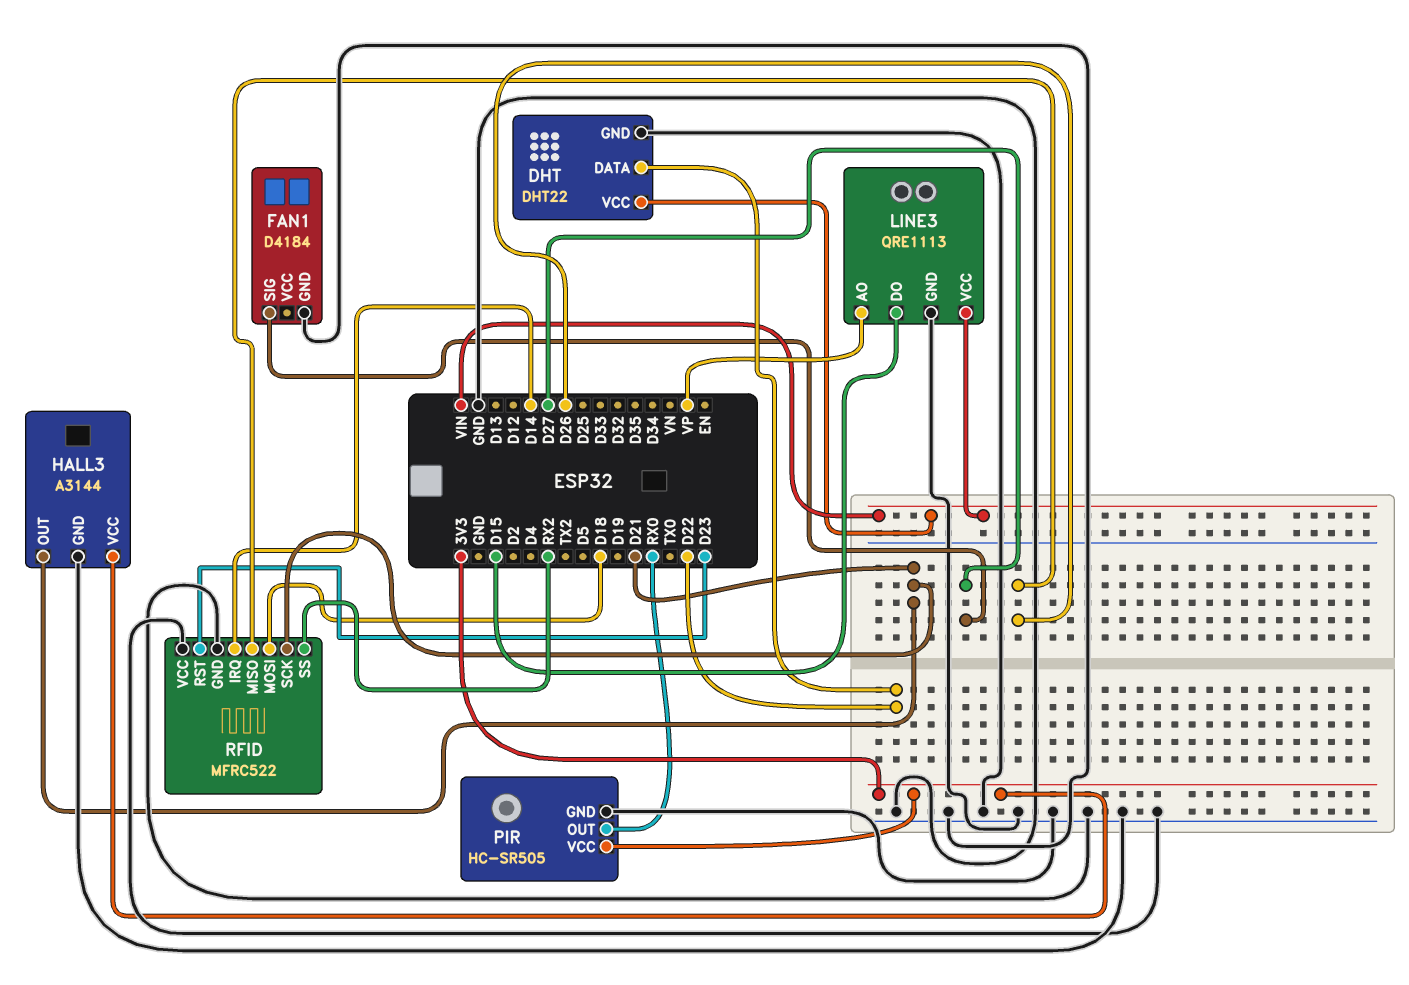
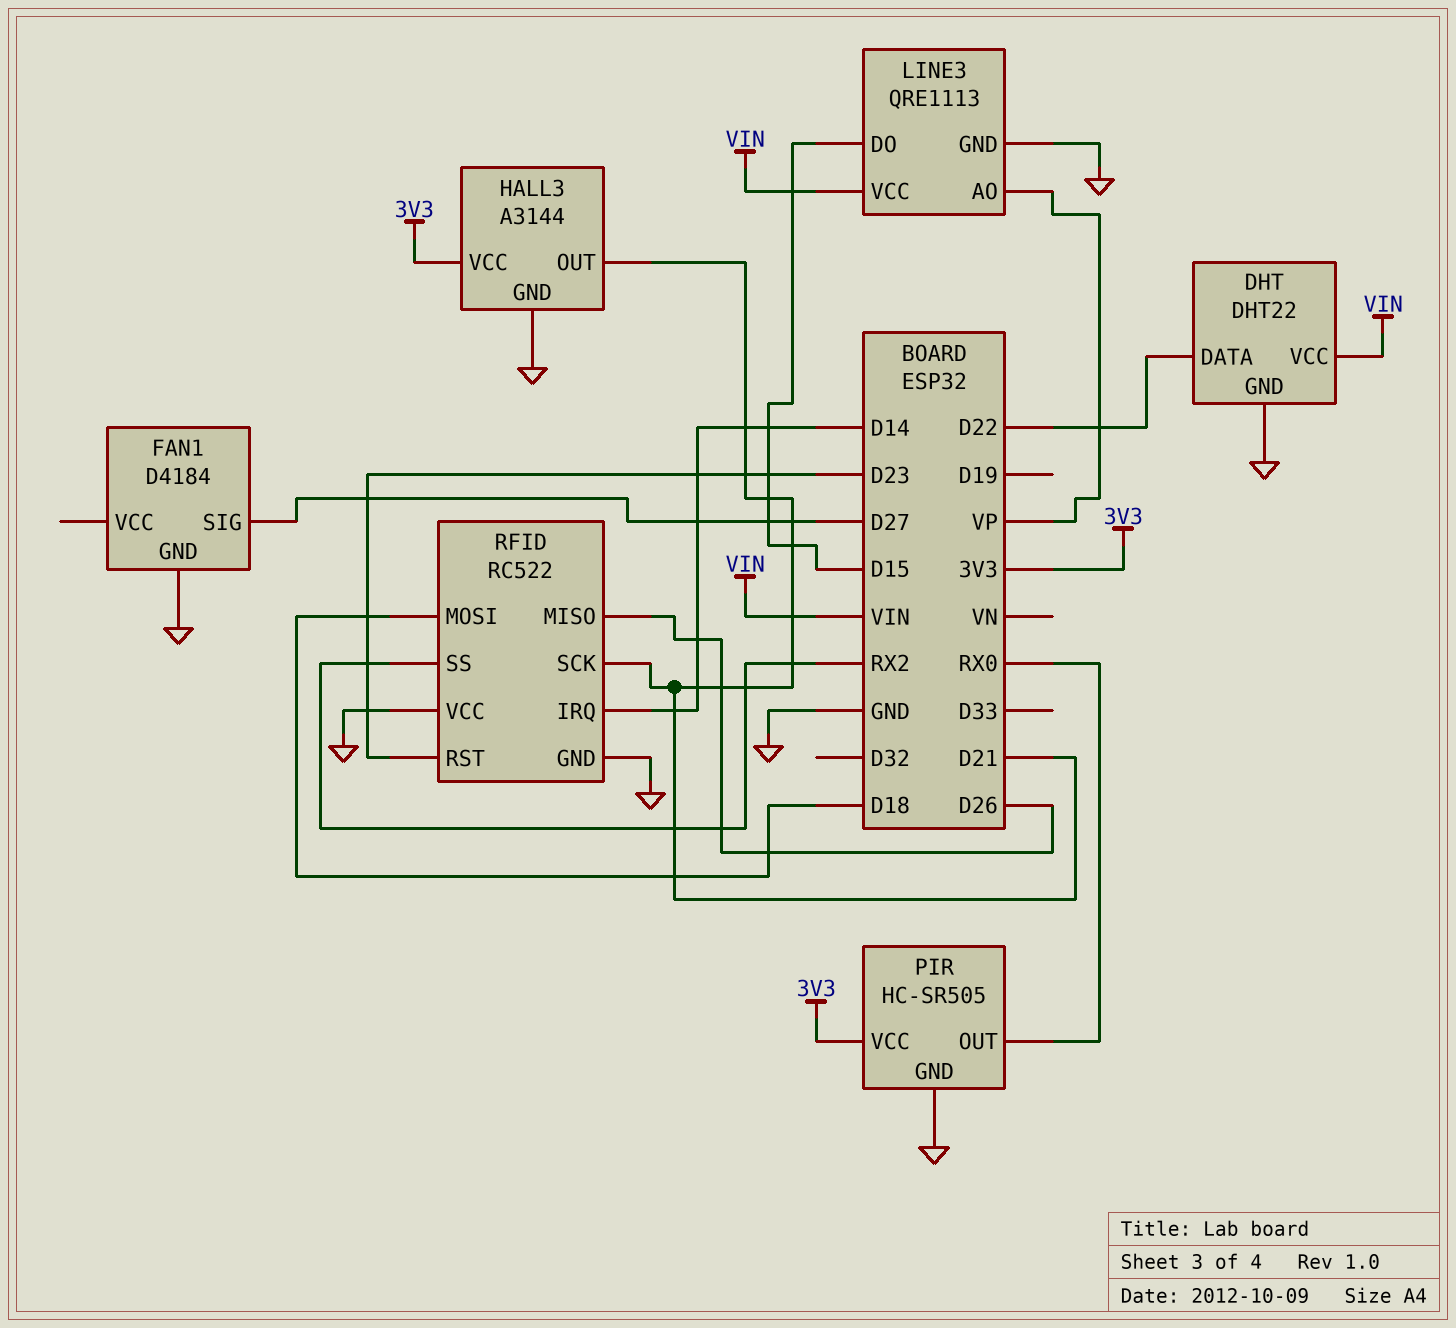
RFID: MFRC522 -> RC522

